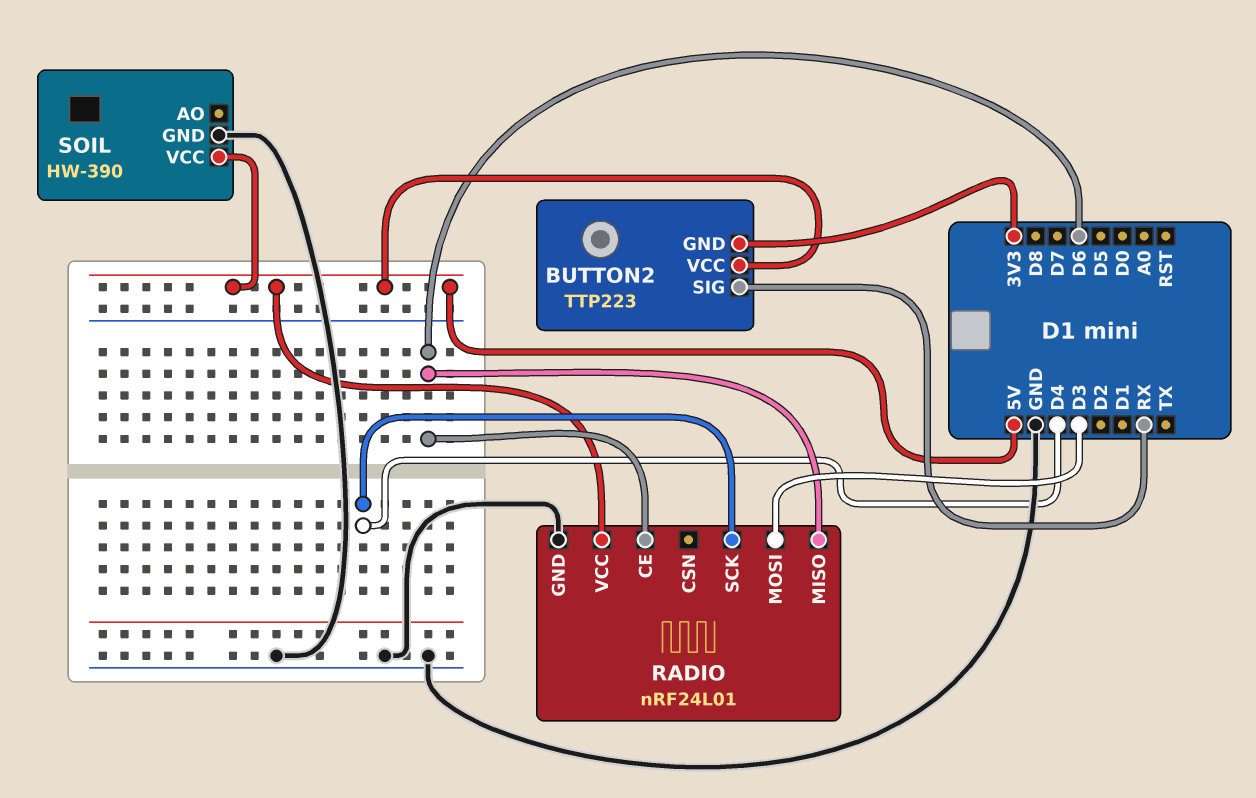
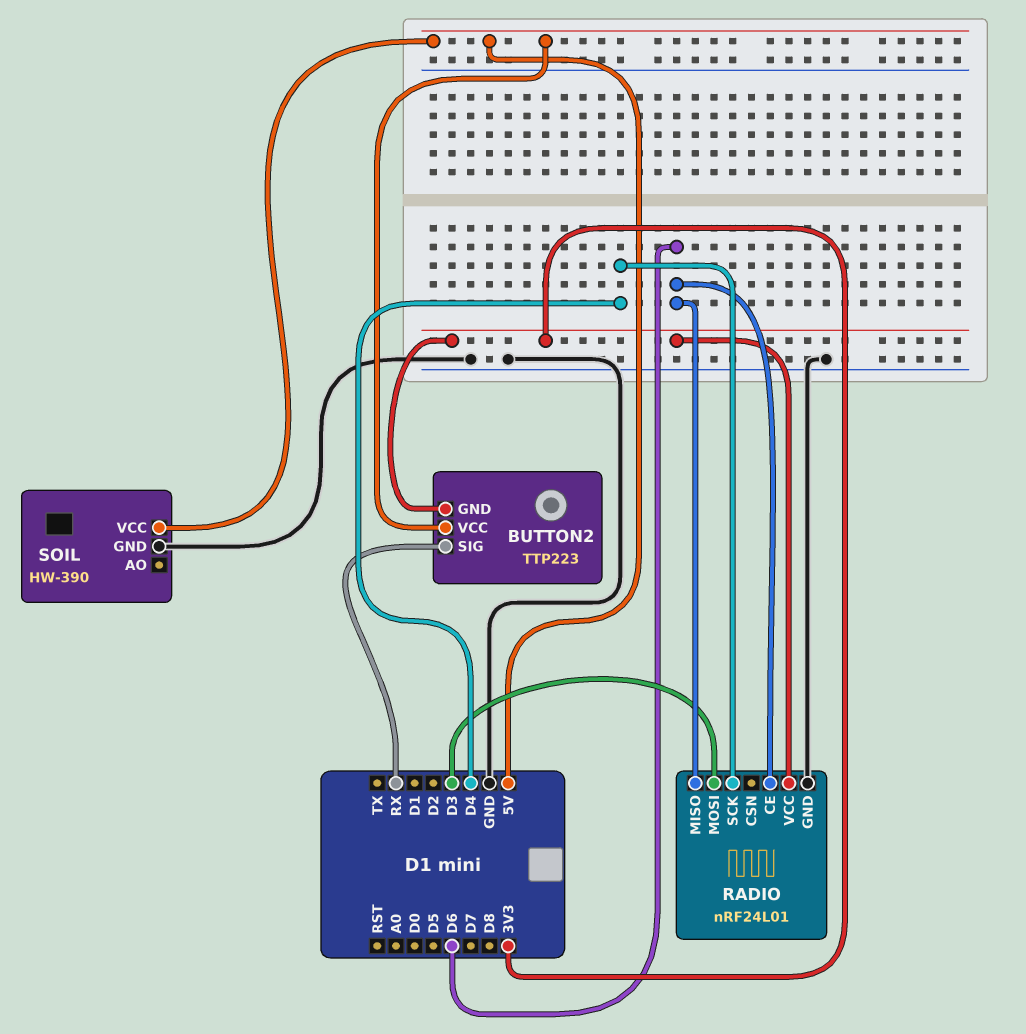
RADIO pin VCC: 5V -> 3V3

